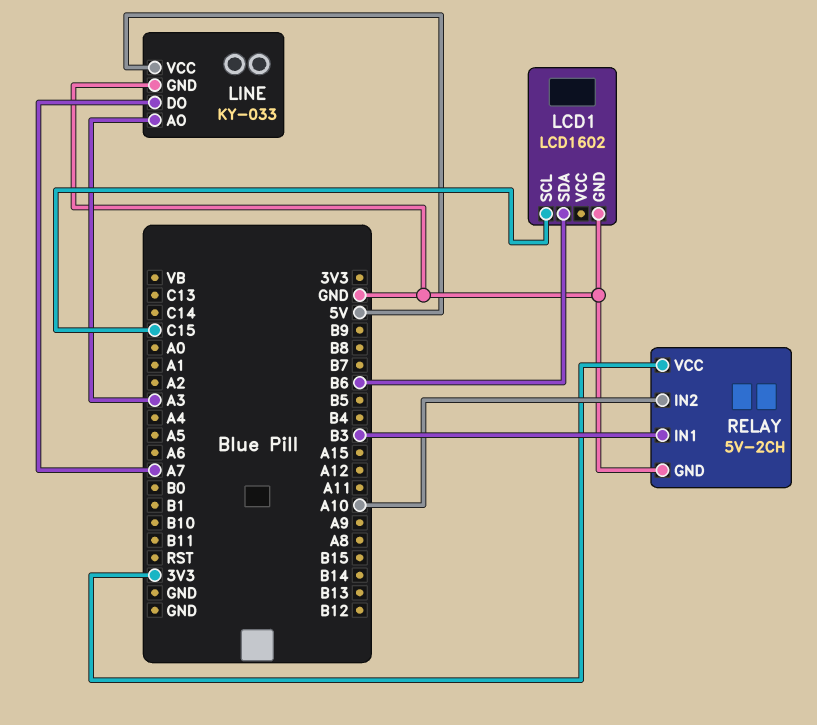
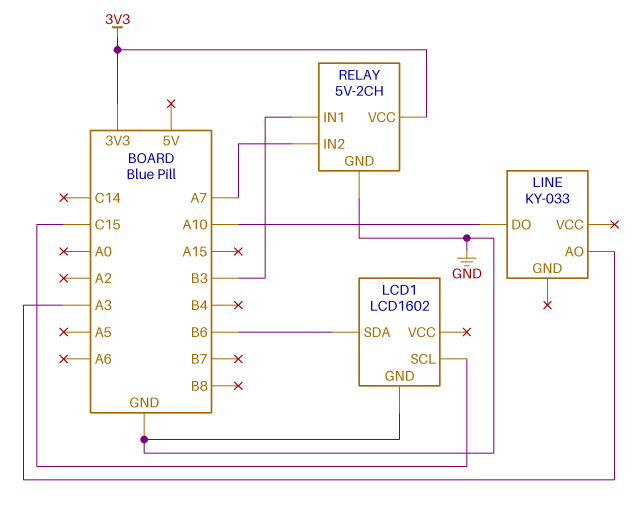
LINE pin DO: A7 -> A10
LINE pin GND: GND -> none
LINE pin VCC: 5V -> none
RELAY pin IN2: A10 -> A7

